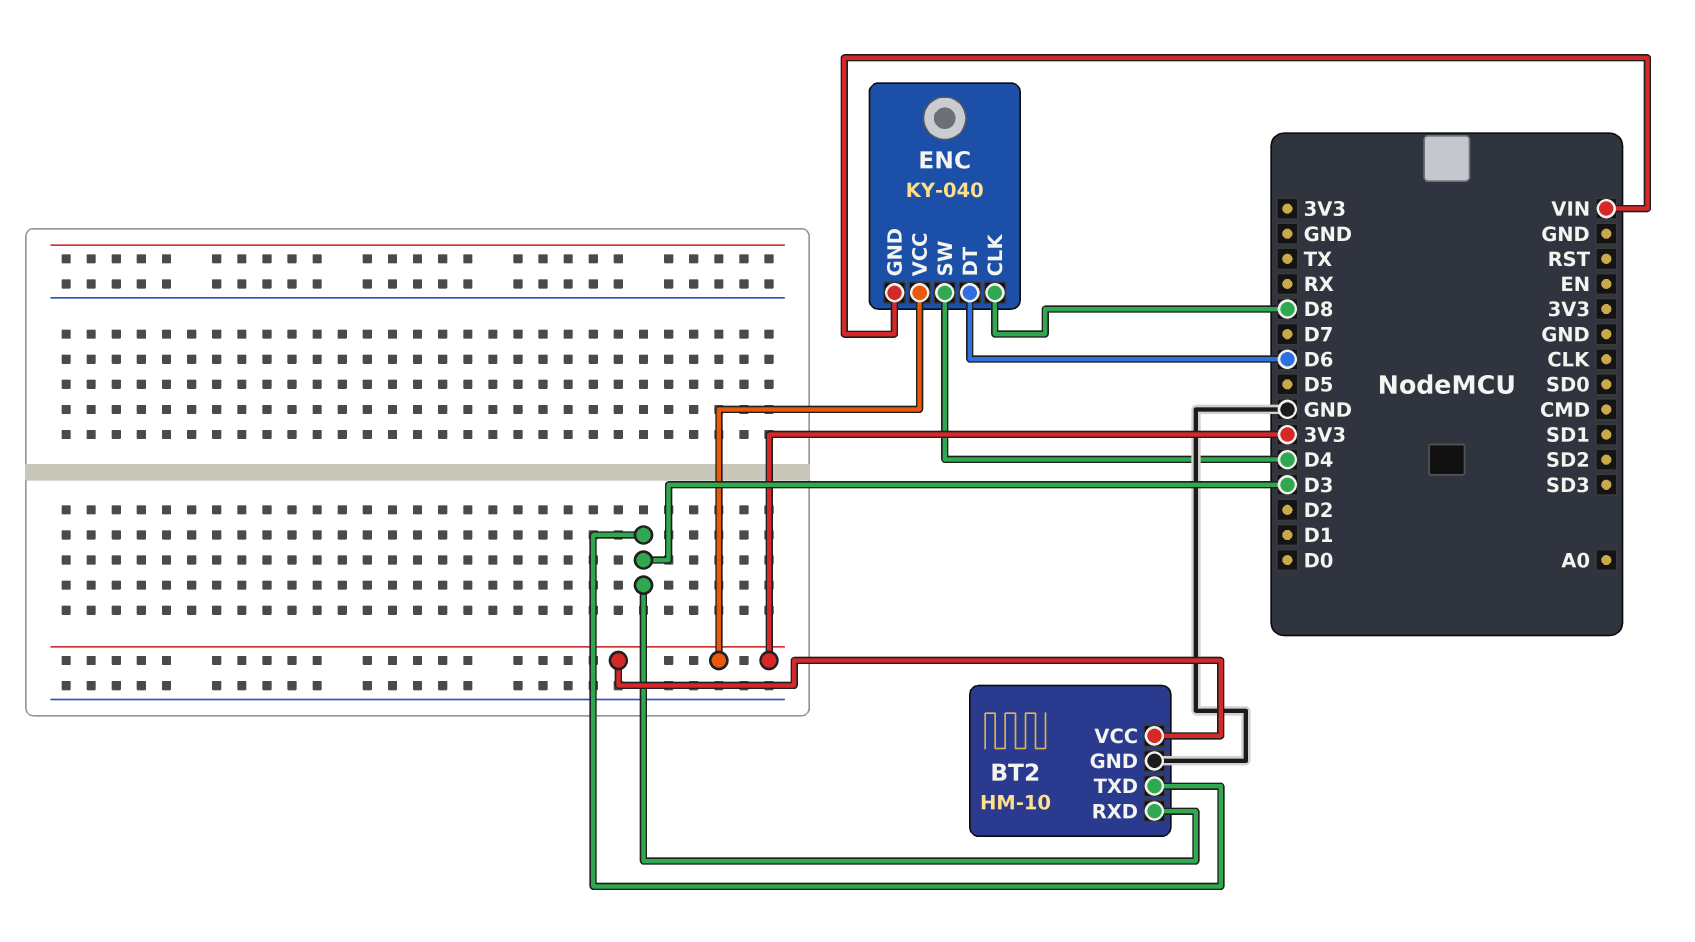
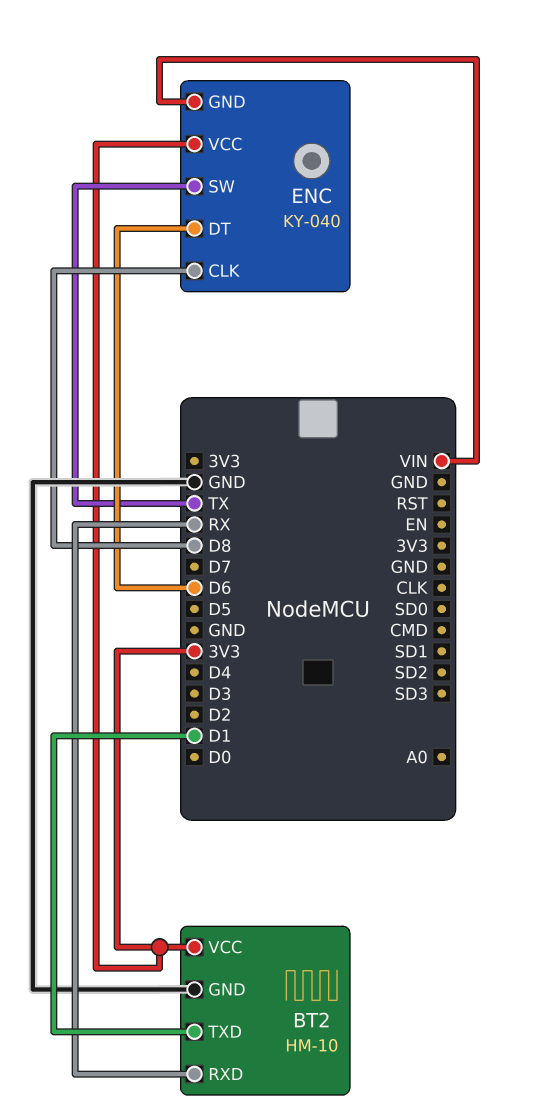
BT2 pin RXD: D3 -> RX
BT2 pin TXD: D3 -> D1
ENC pin SW: D4 -> TX

